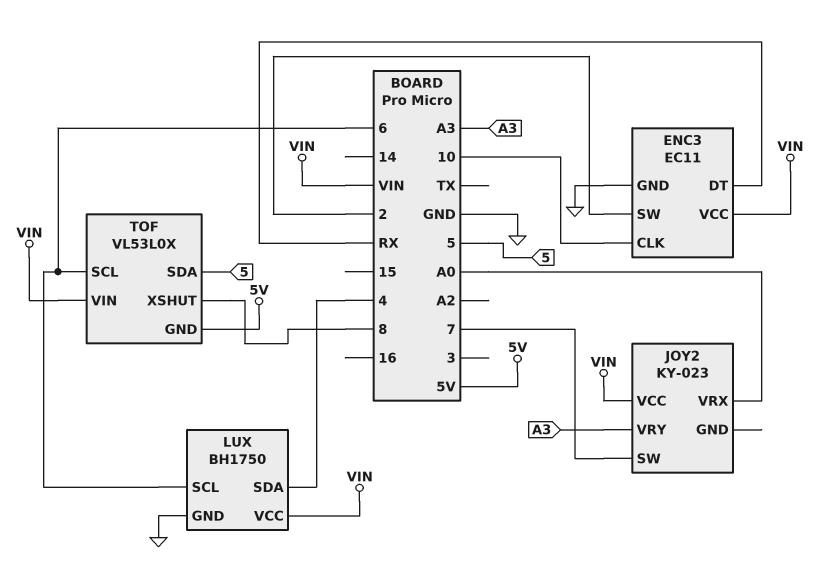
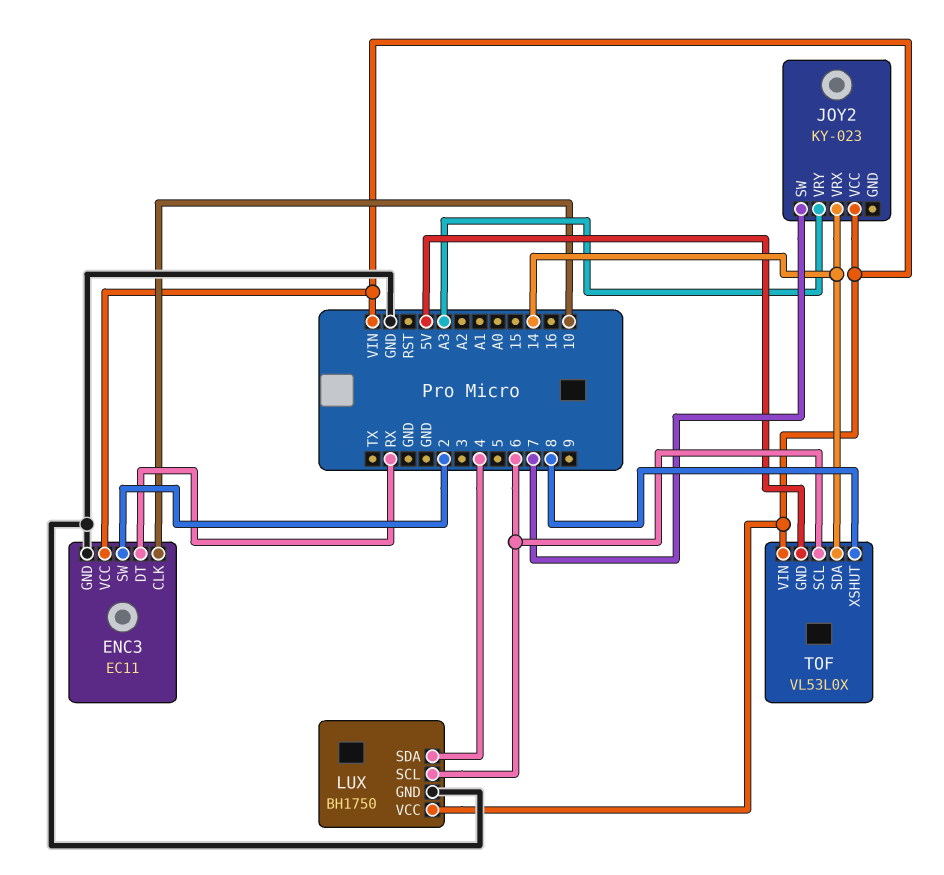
JOY2 pin VRX: A0 -> 14
TOF pin SDA: 5 -> 14

